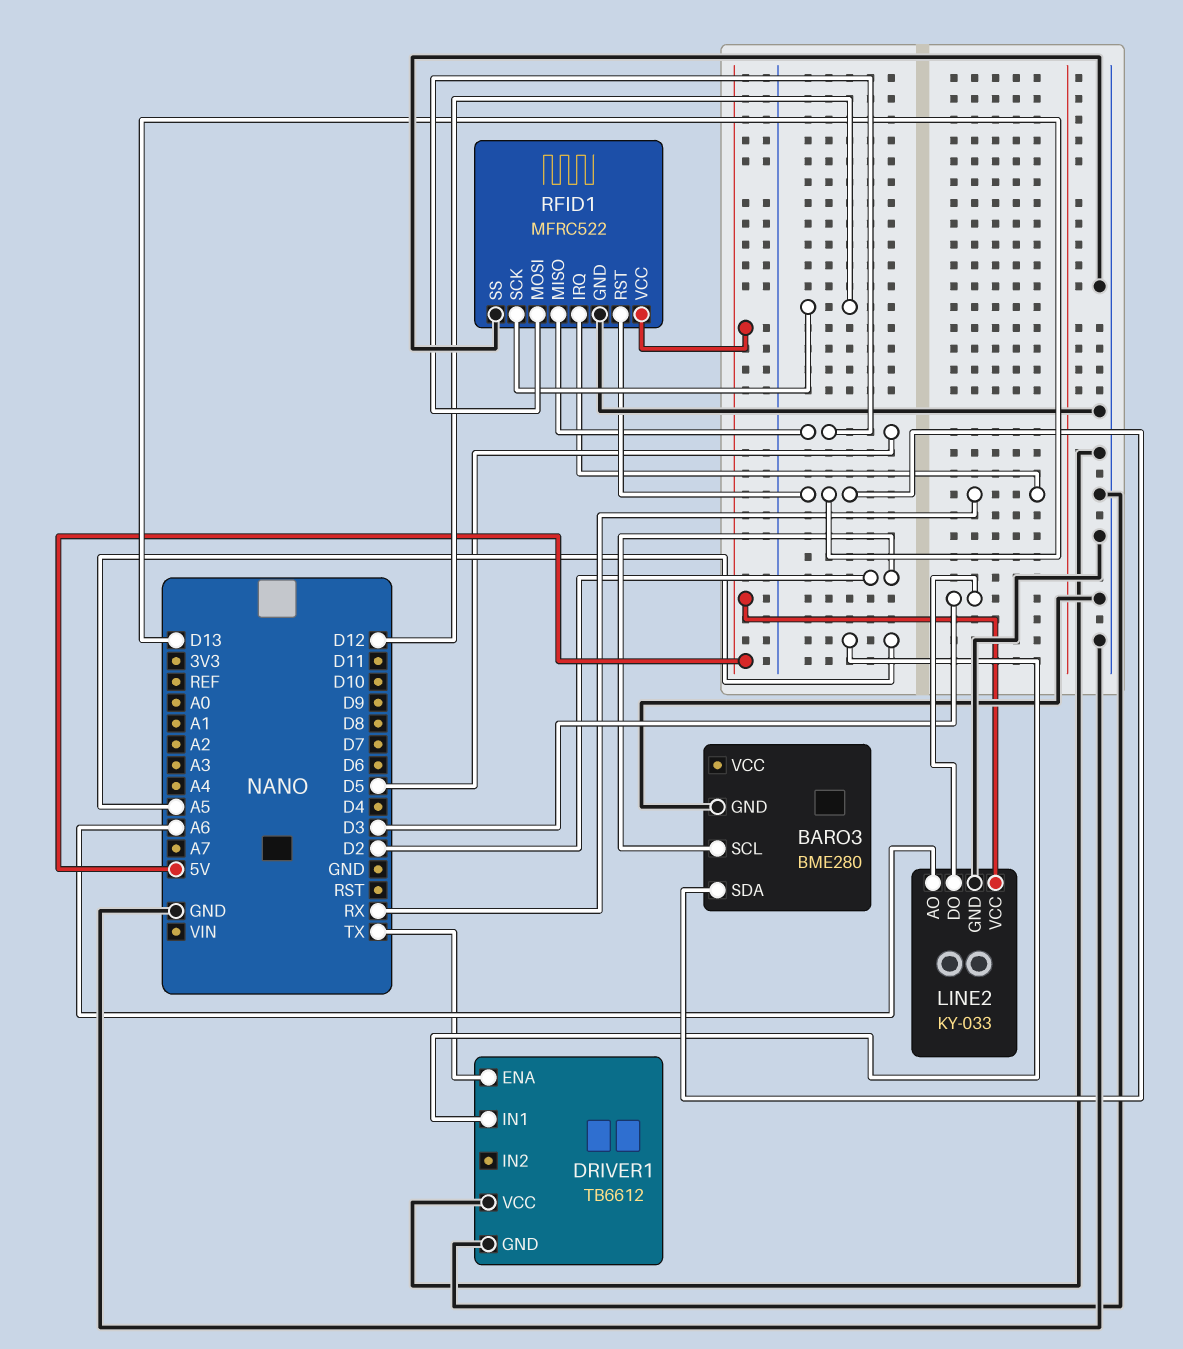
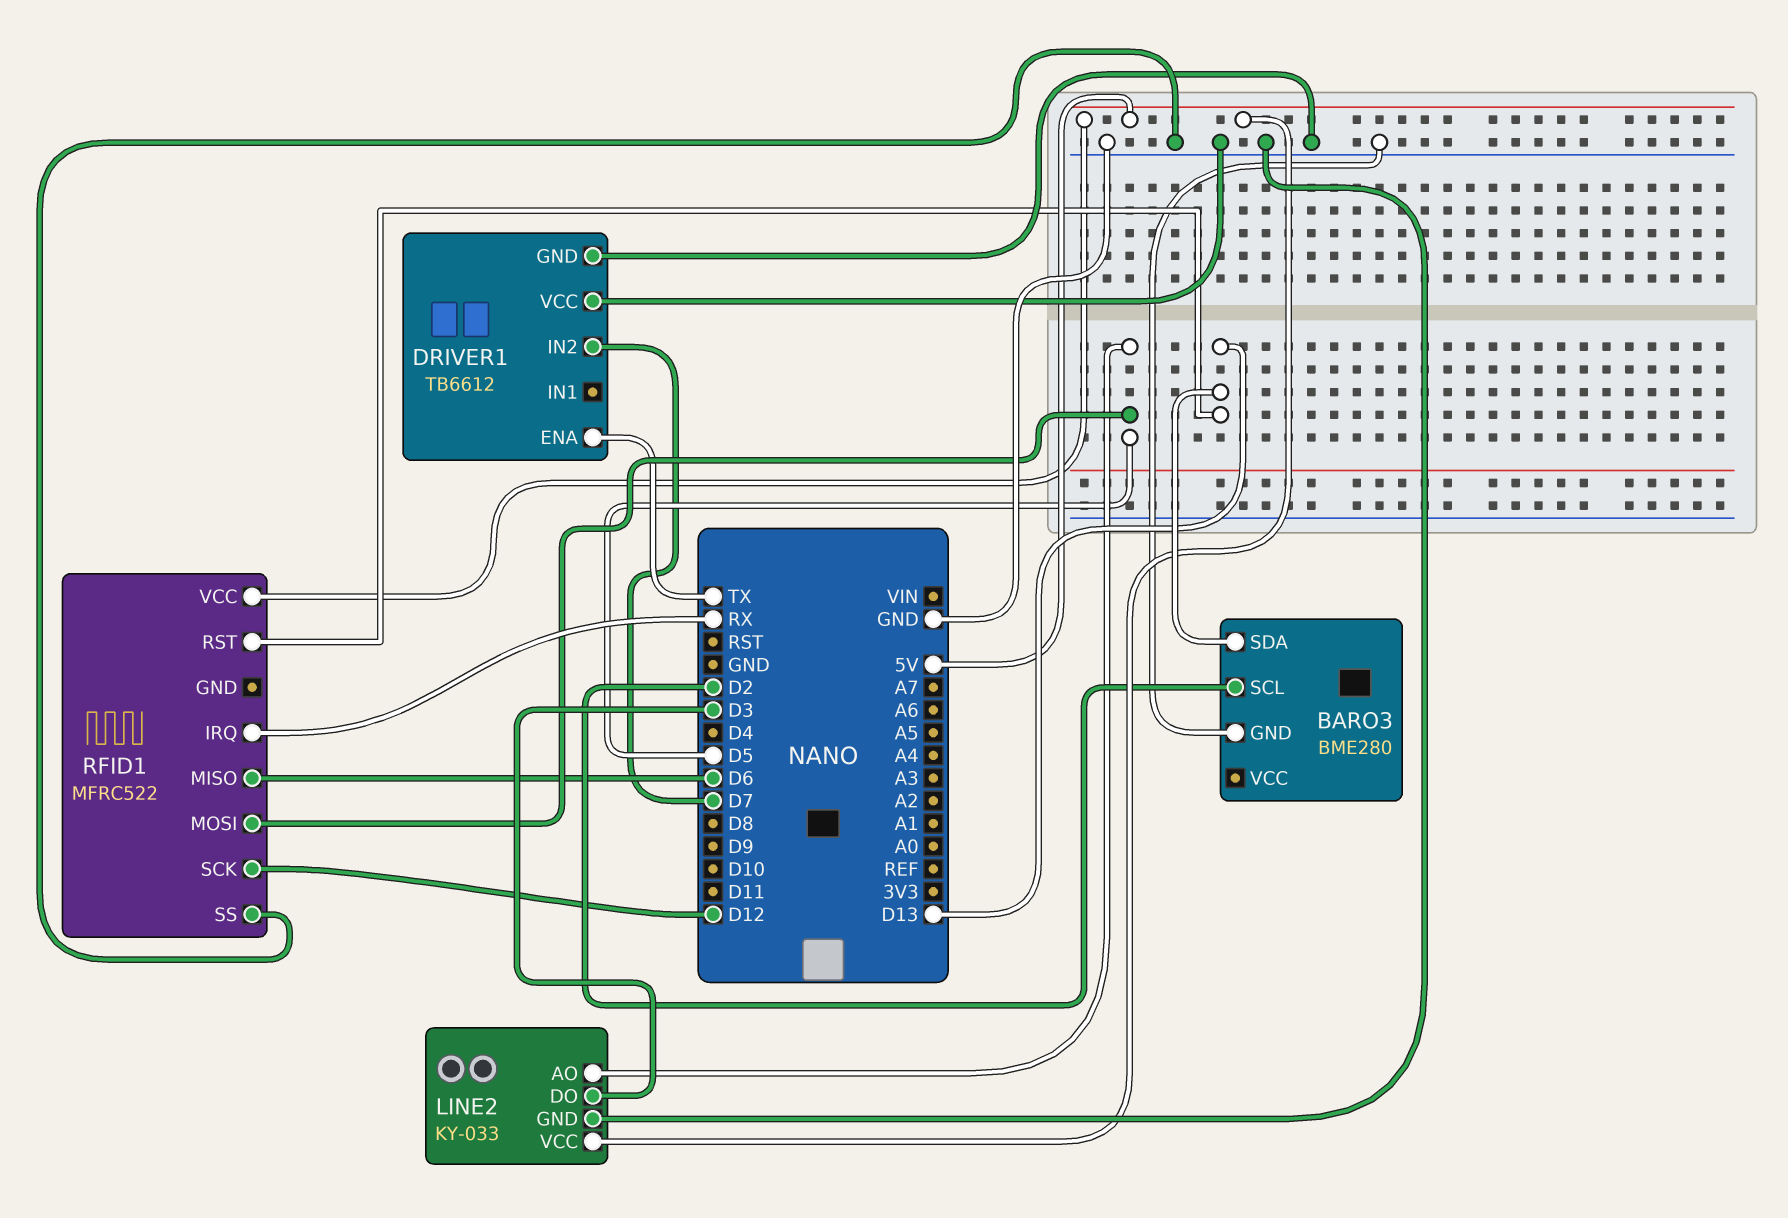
DRIVER1 pin IN1: A5 -> none
DRIVER1 pin IN2: none -> D7
LINE2 pin AO: A6 -> D5
RFID1 pin GND: GND -> none
RFID1 pin MISO: D5 -> D6

